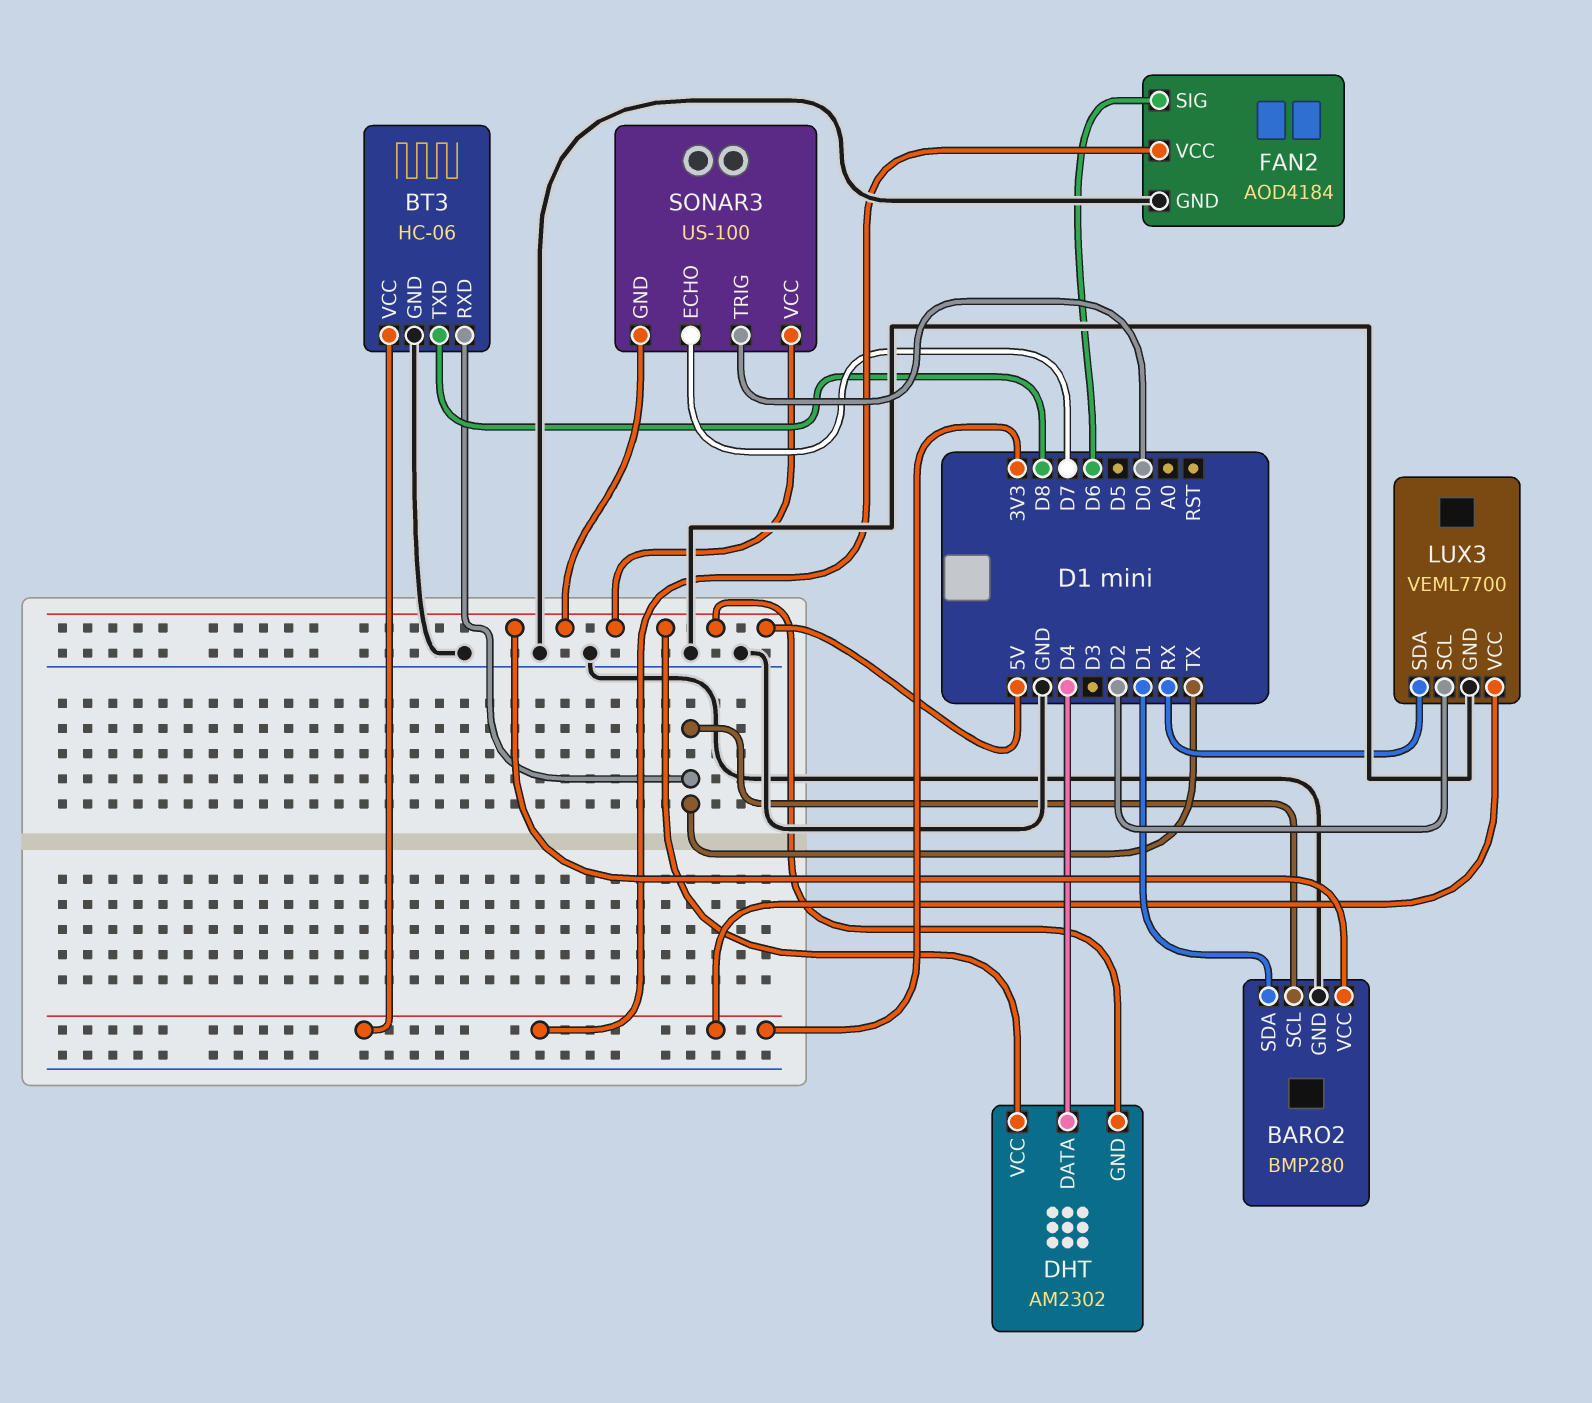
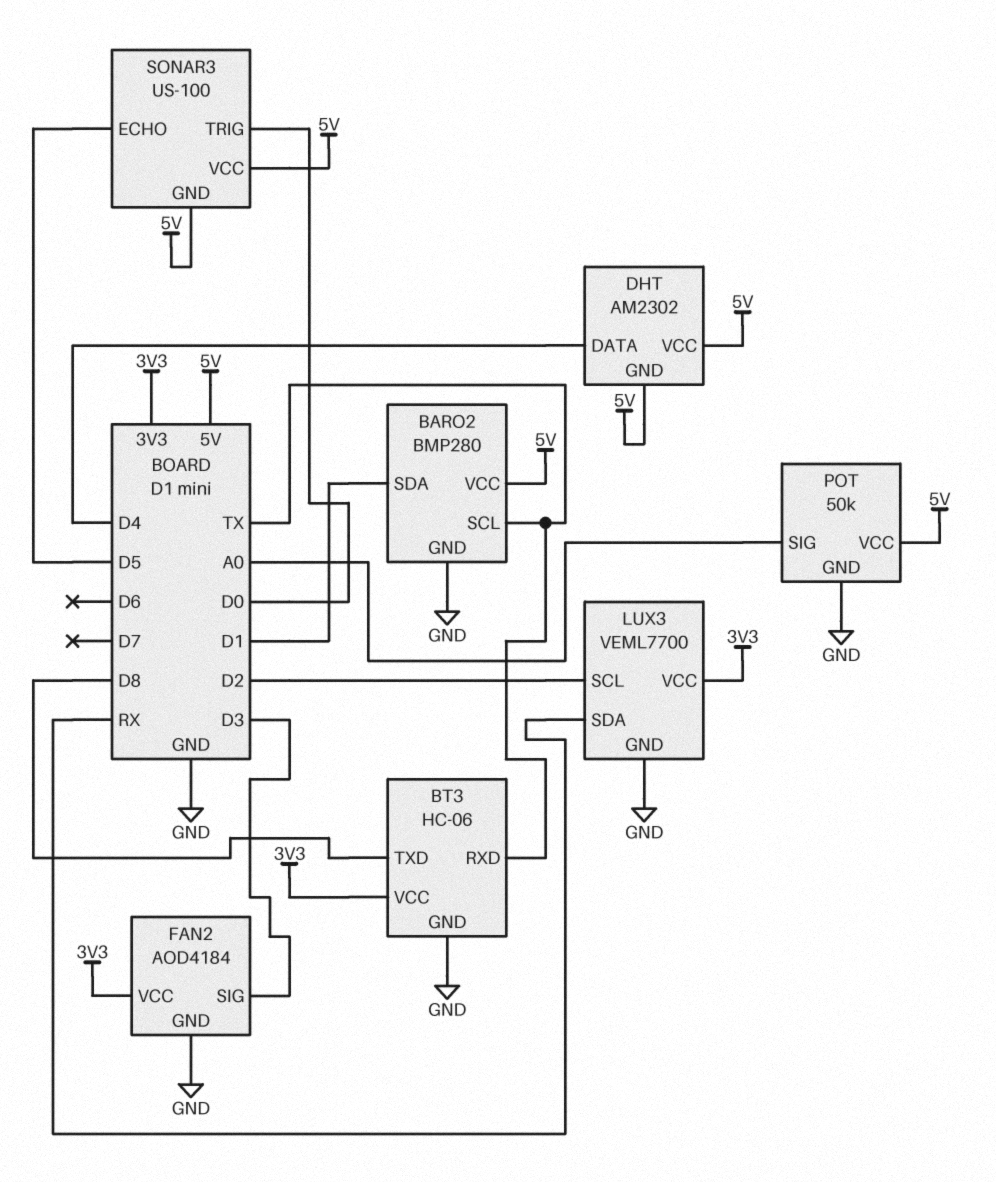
FAN2 pin SIG: D6 -> D3
POT: none -> 50k
POT pin GND: none -> GND
POT pin SIG: none -> A0
POT pin VCC: none -> 5V
SONAR3 pin ECHO: D7 -> D5

